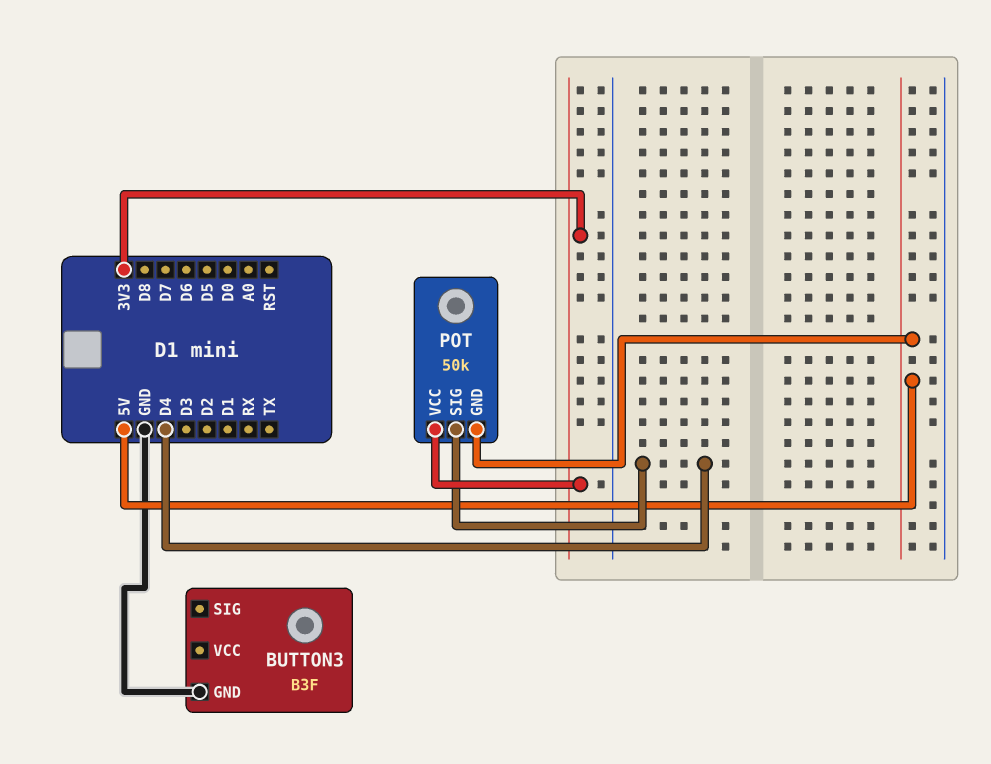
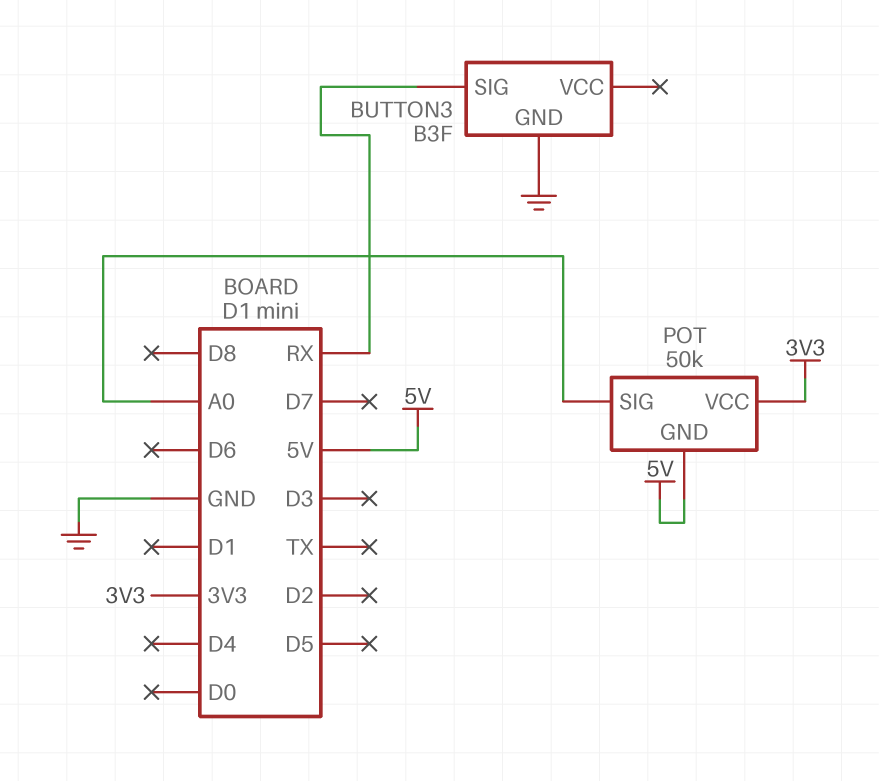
BUTTON3 pin SIG: none -> RX
POT pin SIG: D4 -> A0

